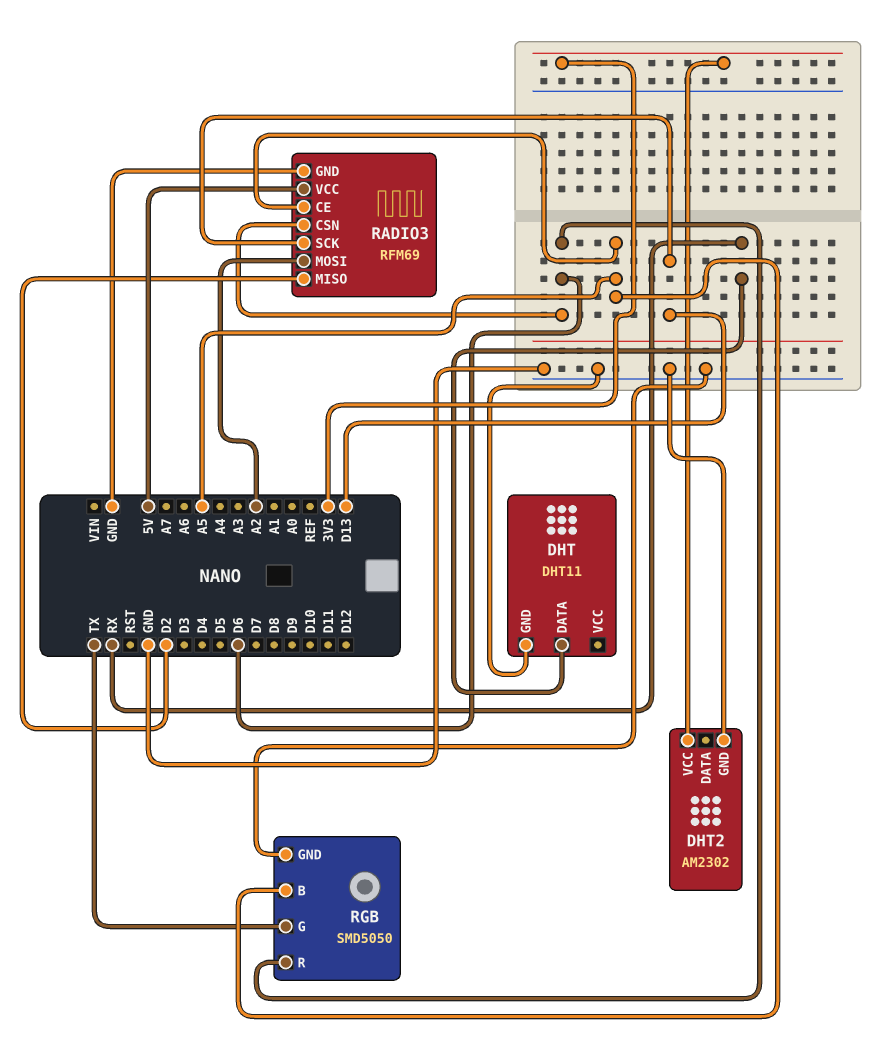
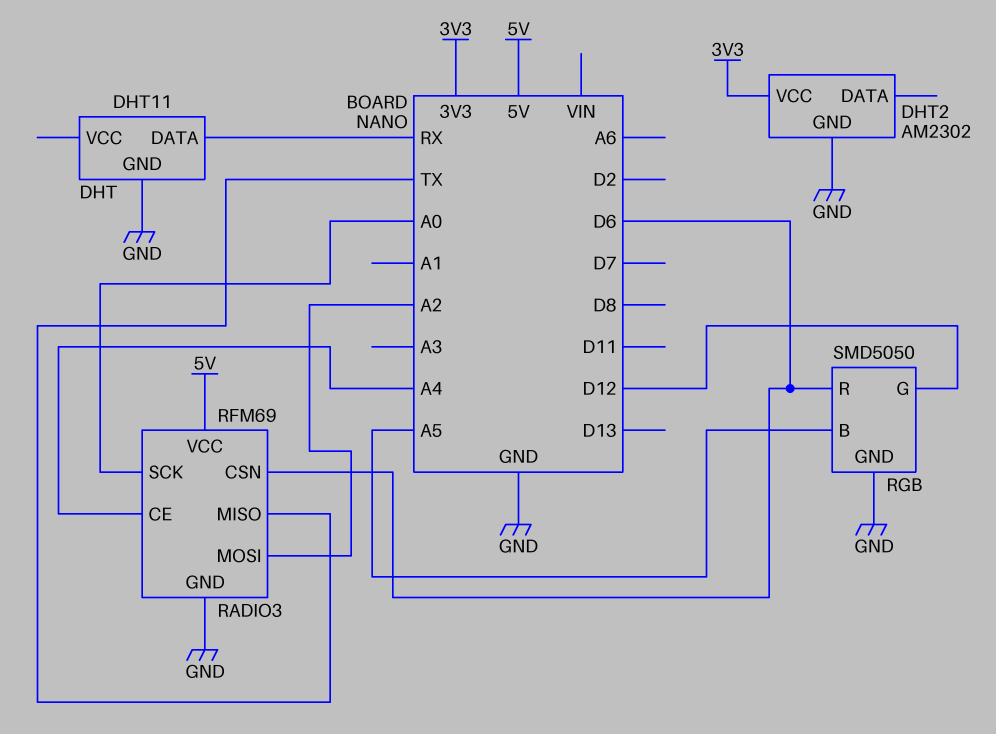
RADIO3 pin CE: A5 -> A4
RADIO3 pin MISO: D2 -> TX
RADIO3 pin SCK: D13 -> A0
RGB pin G: TX -> D12

